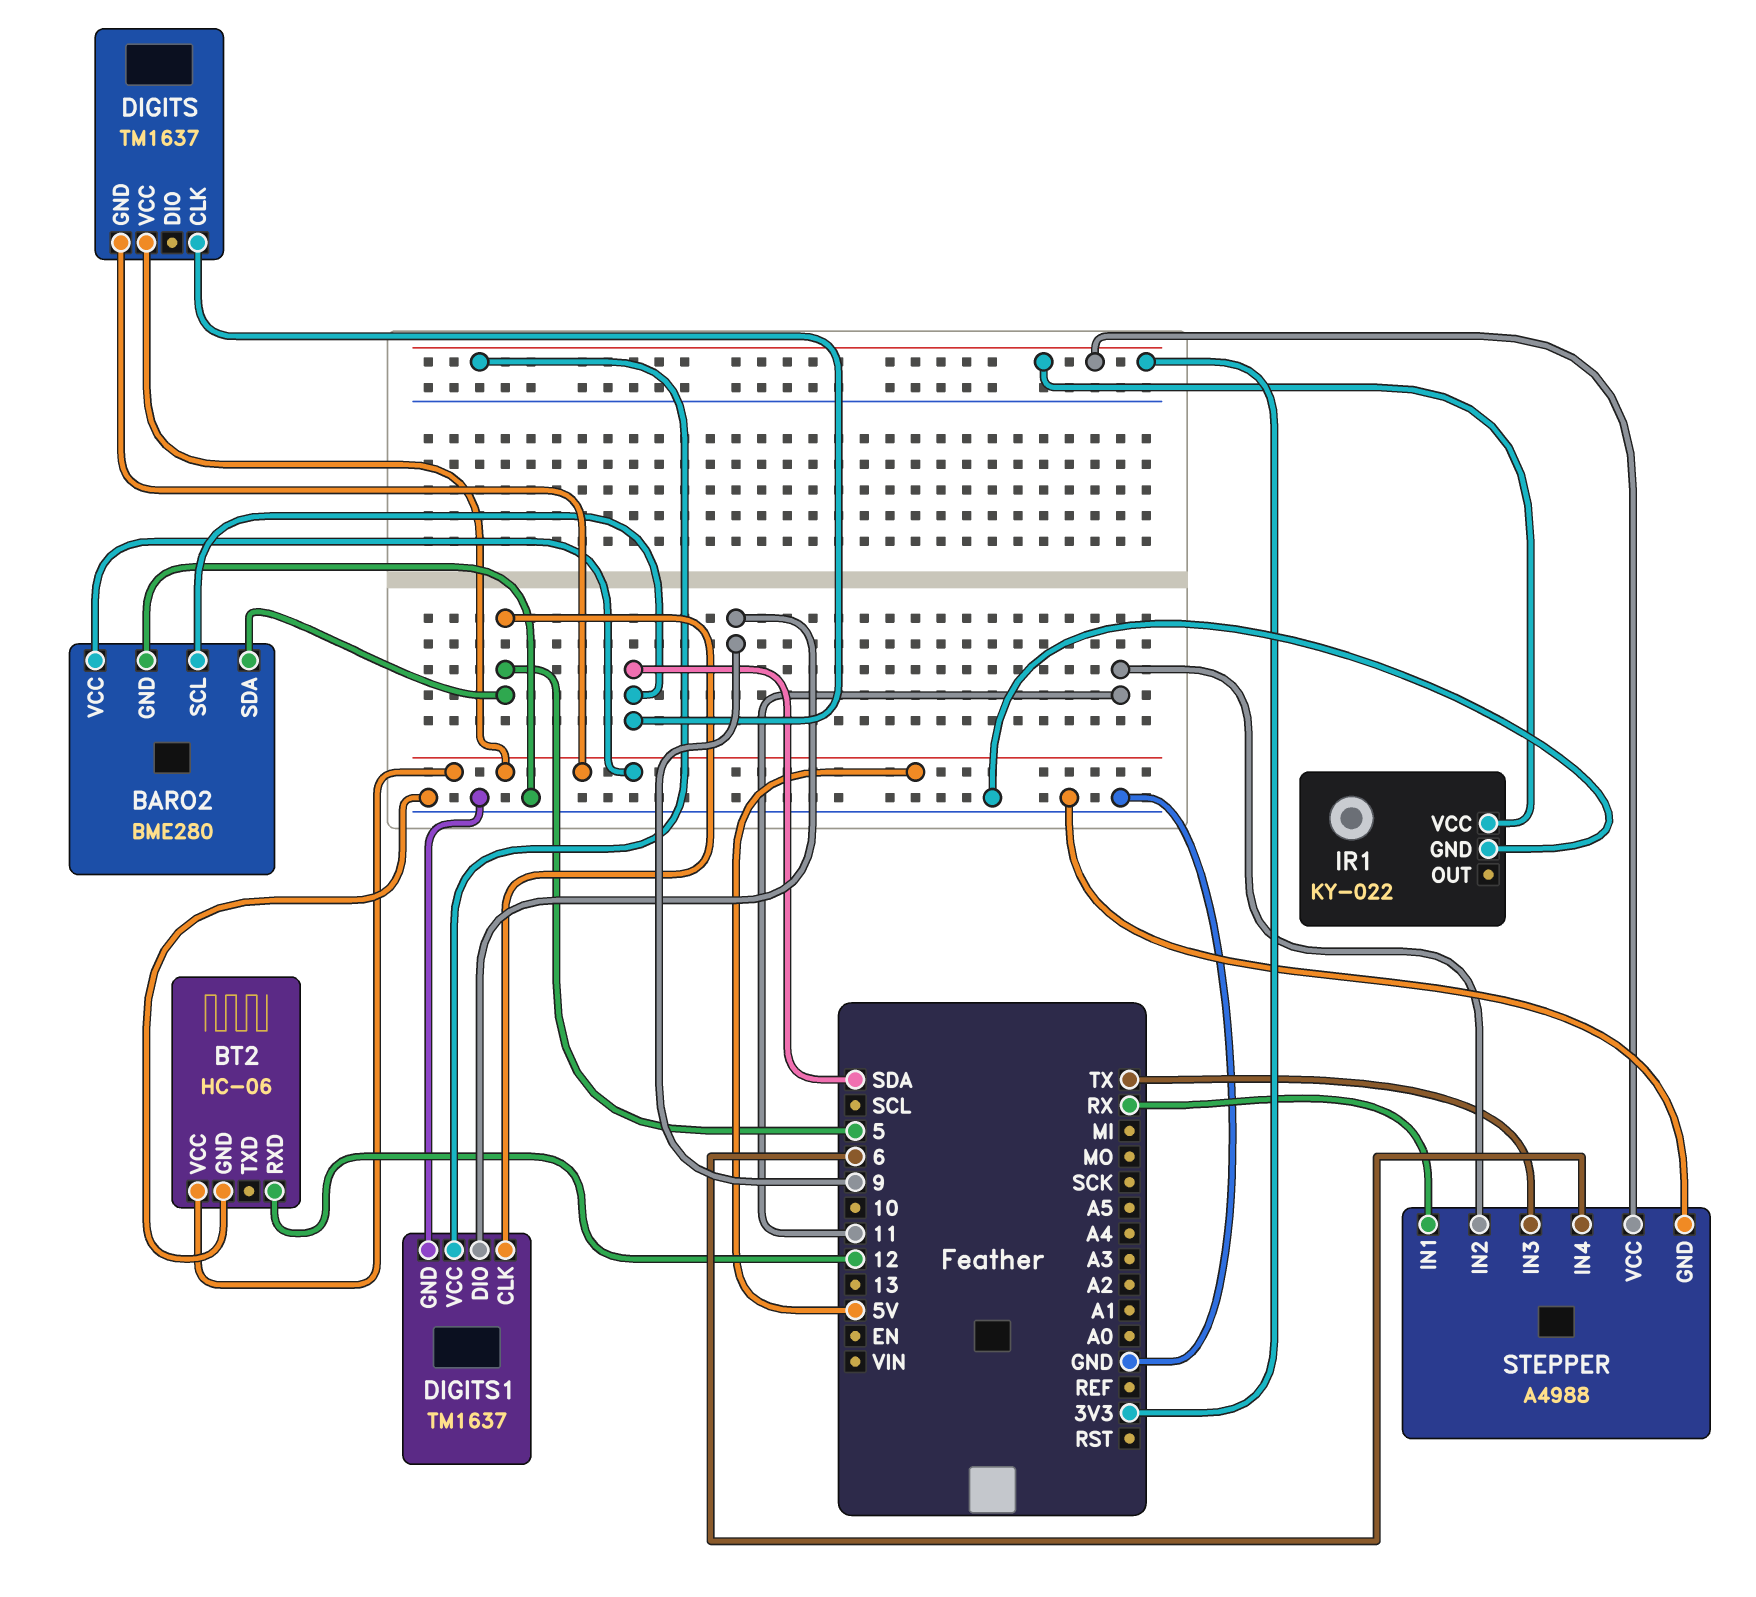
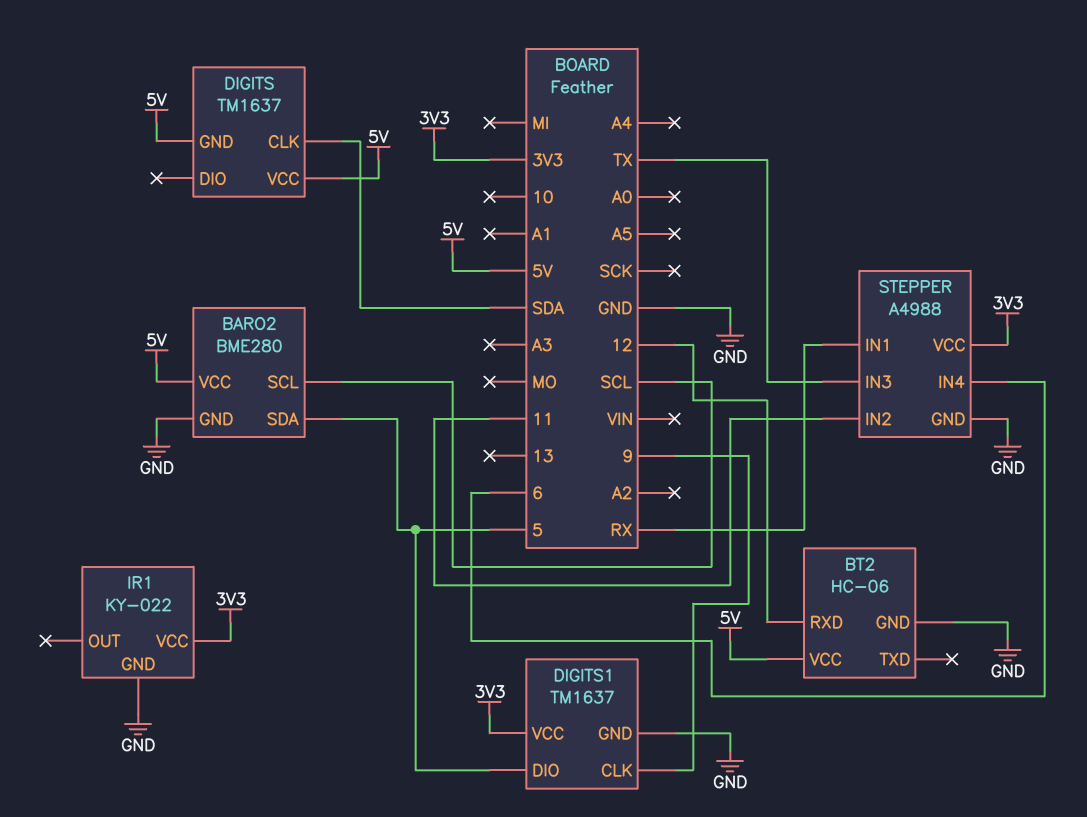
BARO2 pin SCL: SDA -> SCL
DIGITS1 pin CLK: 5 -> 9
DIGITS1 pin DIO: 9 -> 5

